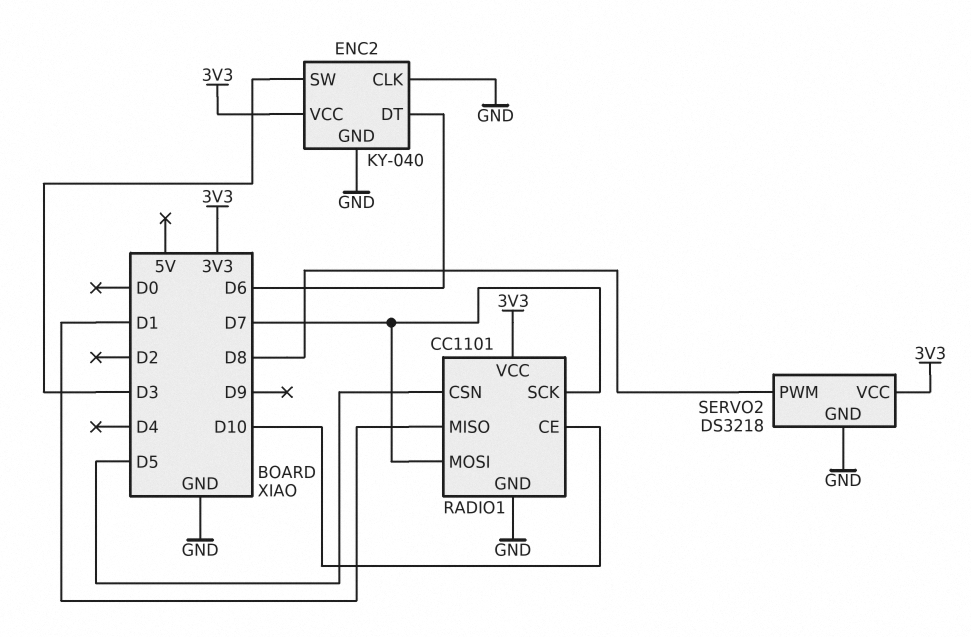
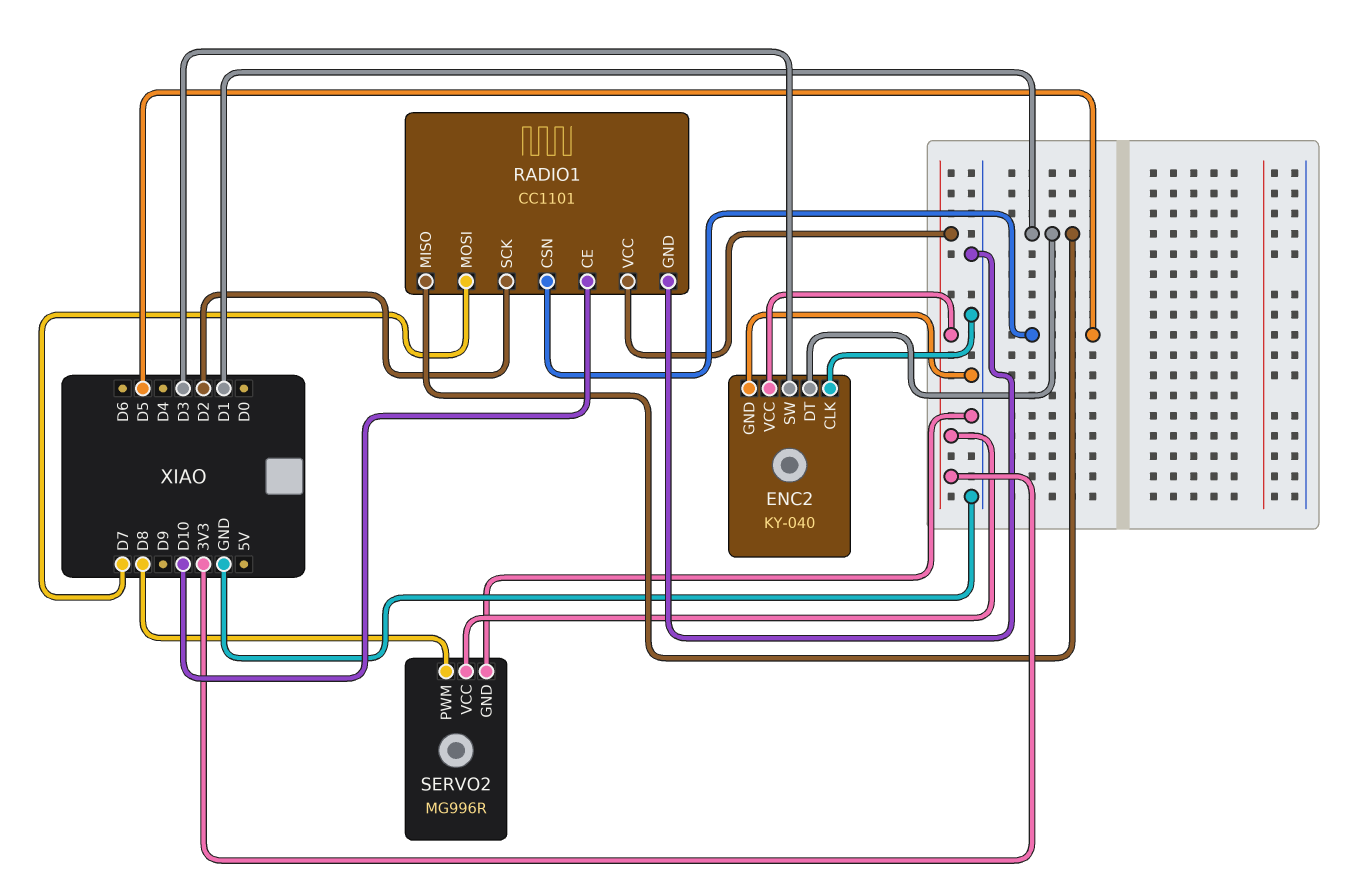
ENC2 pin DT: D6 -> D1
RADIO1 pin SCK: D7 -> D2
SERVO2: DS3218 -> MG996R

